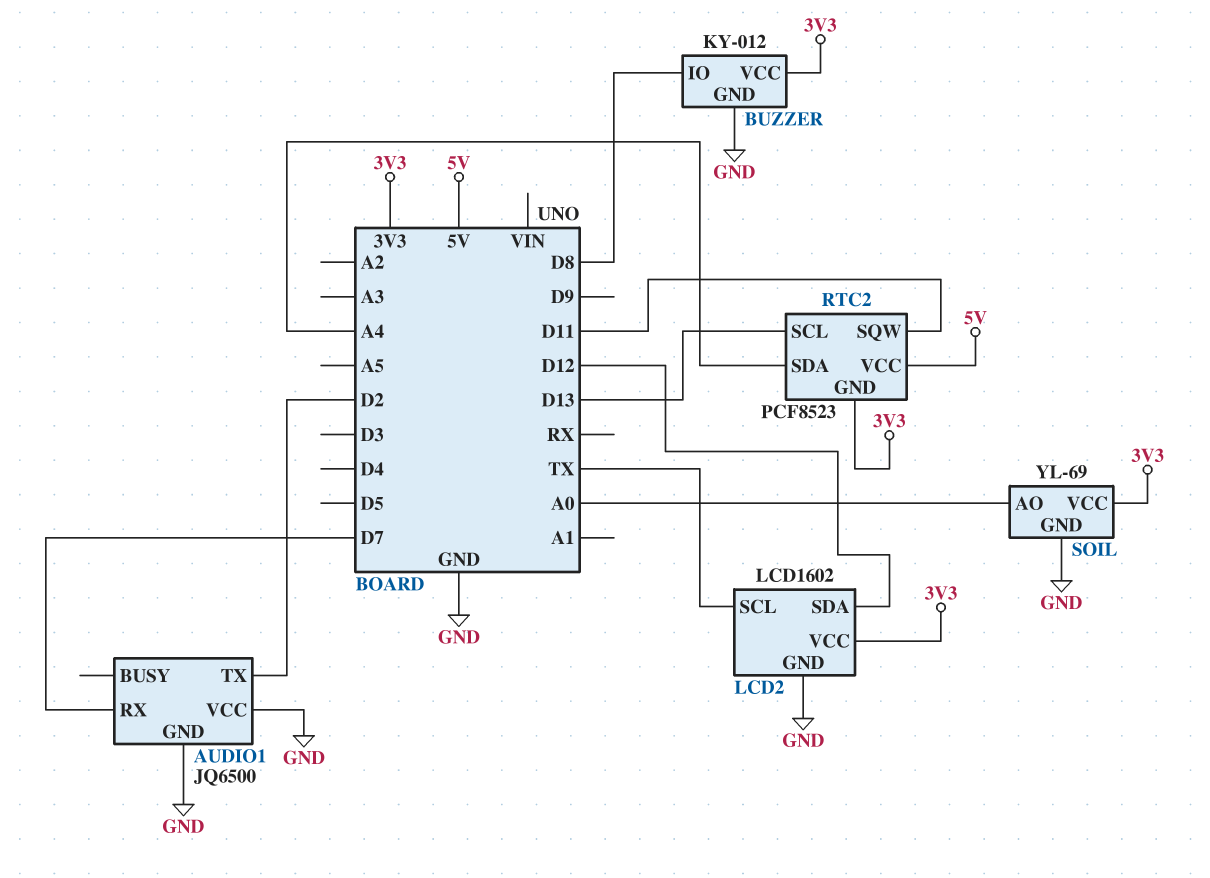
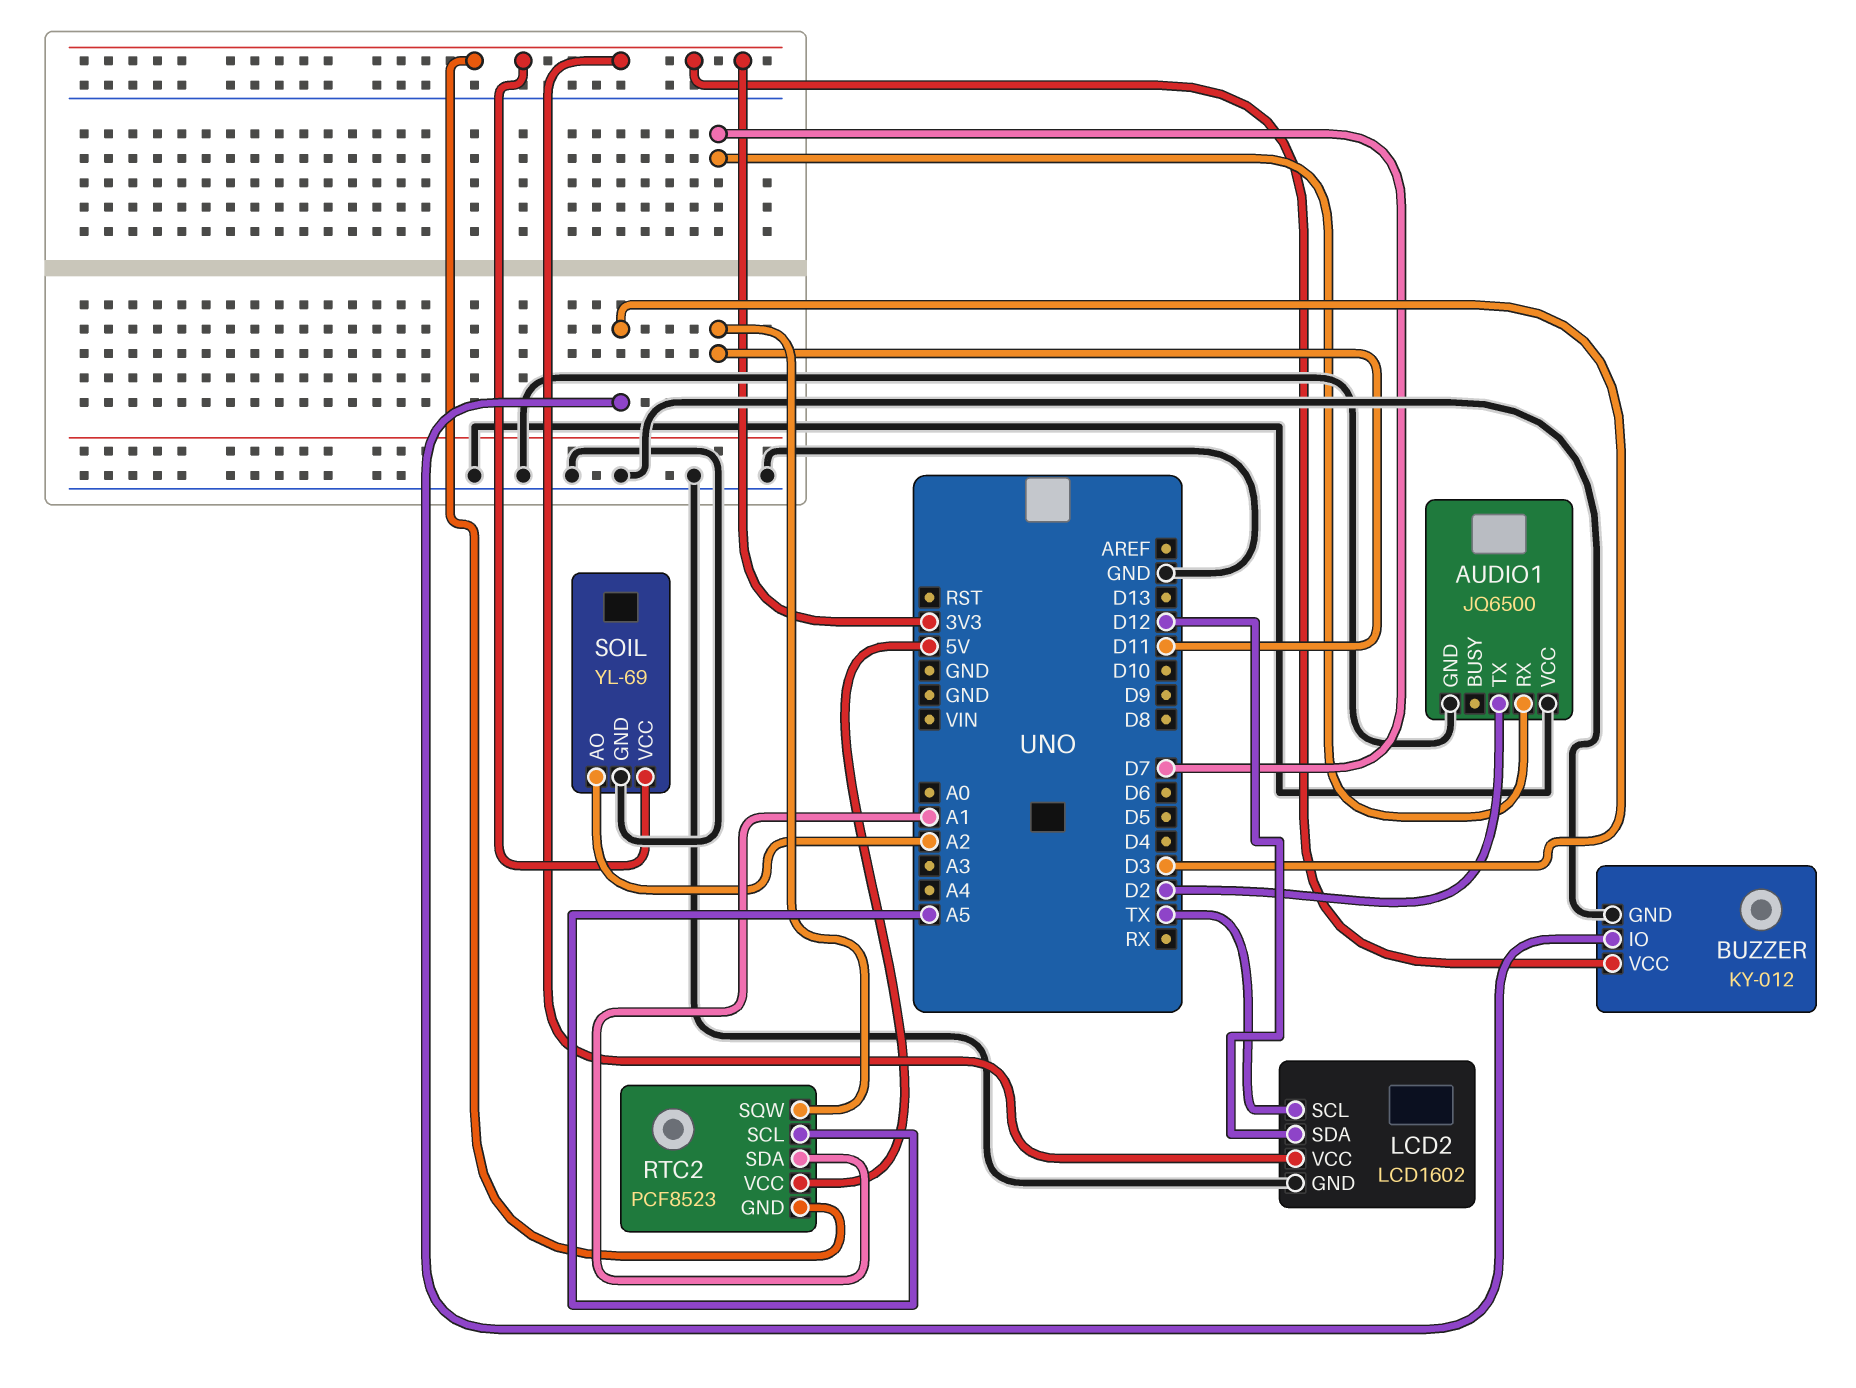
BUZZER pin IO: D8 -> D3
RTC2 pin SCL: D13 -> A5
RTC2 pin SDA: A4 -> A1
SOIL pin AO: A0 -> A2

